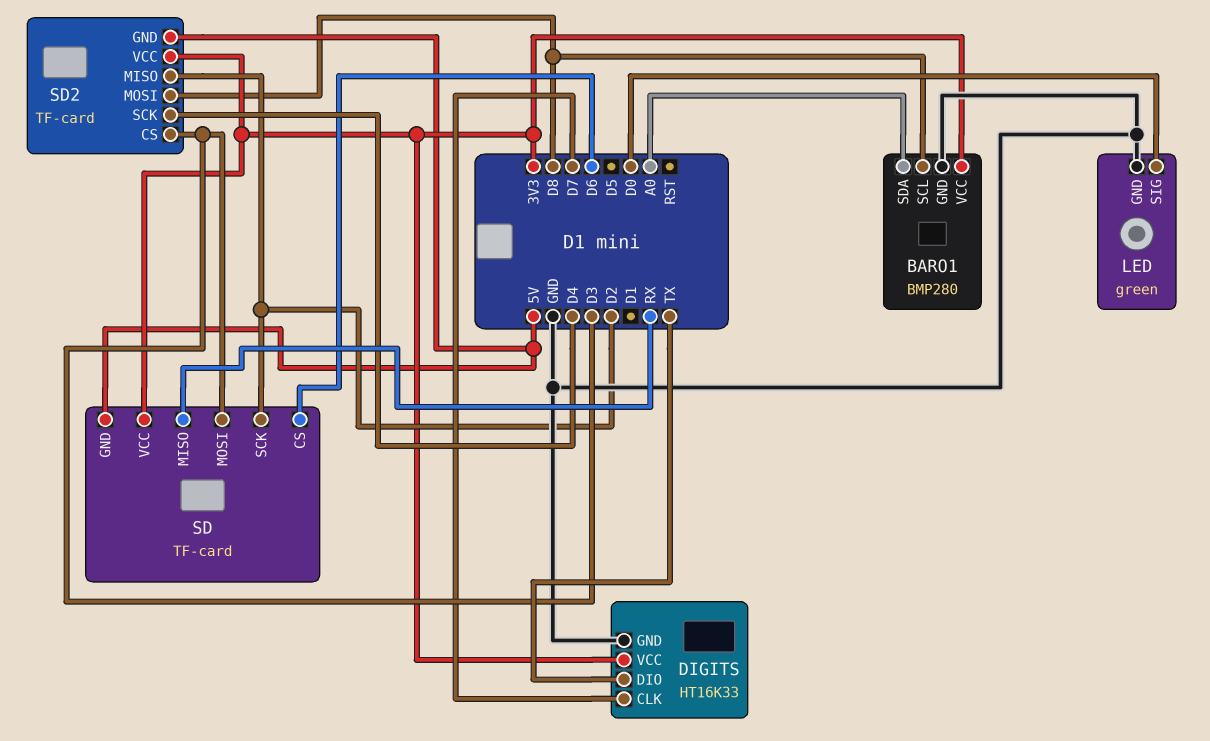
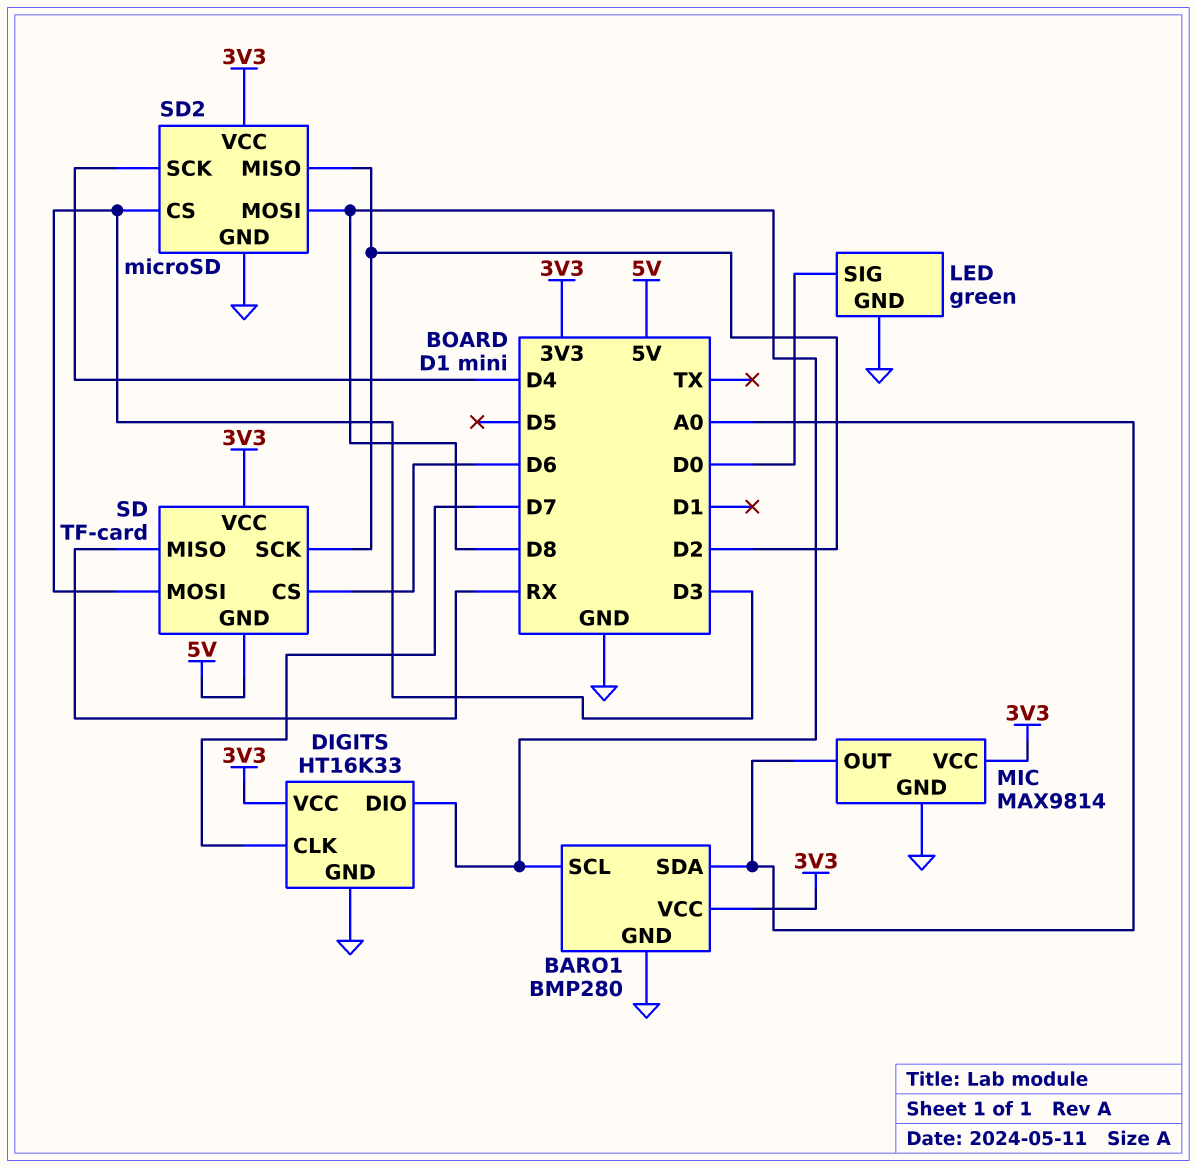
DIGITS pin DIO: TX -> D8
MIC: none -> MAX9814
MIC pin GND: none -> GND
MIC pin OUT: none -> A0
MIC pin VCC: none -> 3V3
SD2: TF-card -> microSD
SD2 pin GND: 5V -> GND

